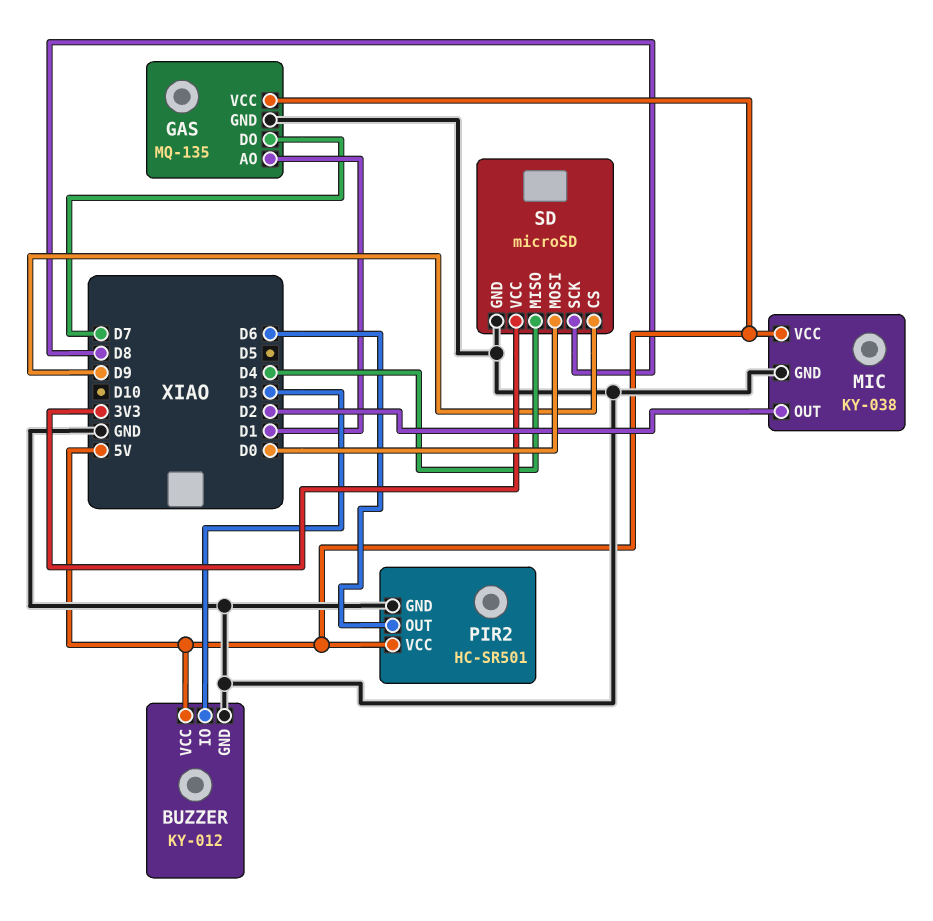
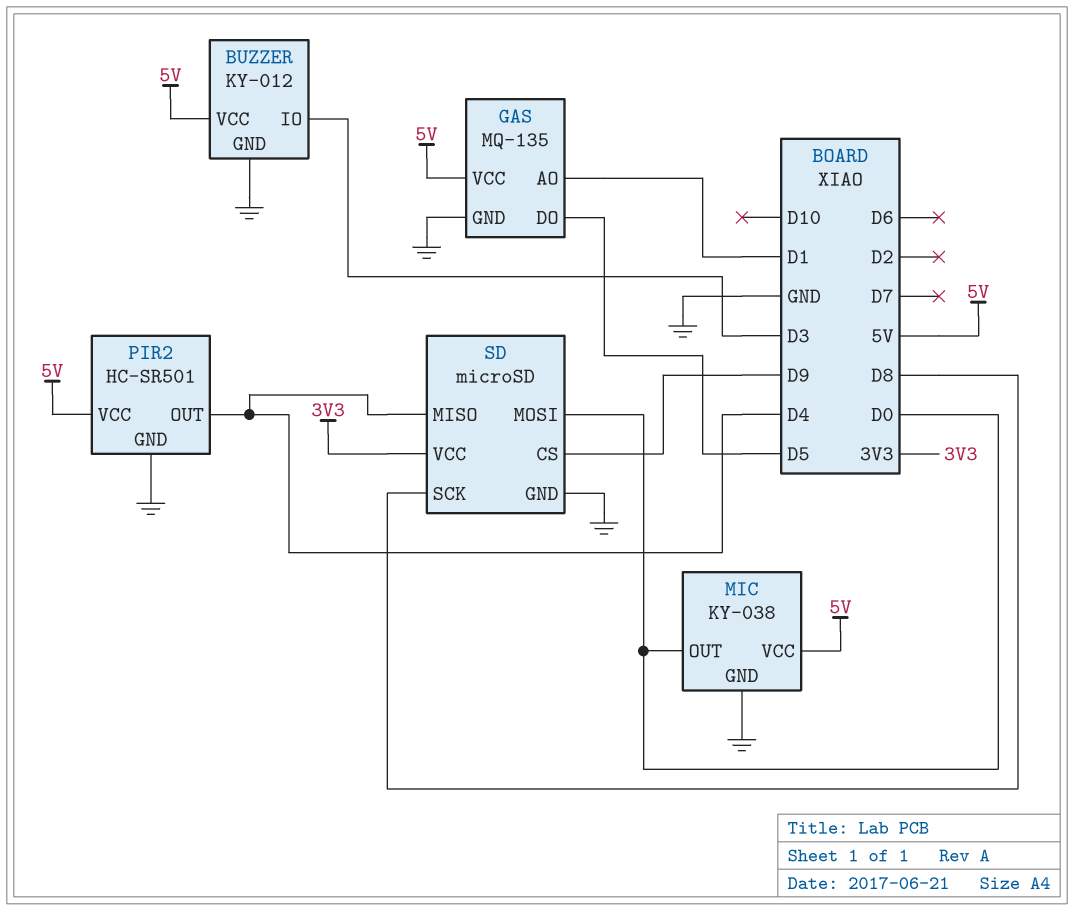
GAS pin DO: D7 -> D5
MIC pin OUT: D2 -> D0
PIR2 pin OUT: D6 -> D4

